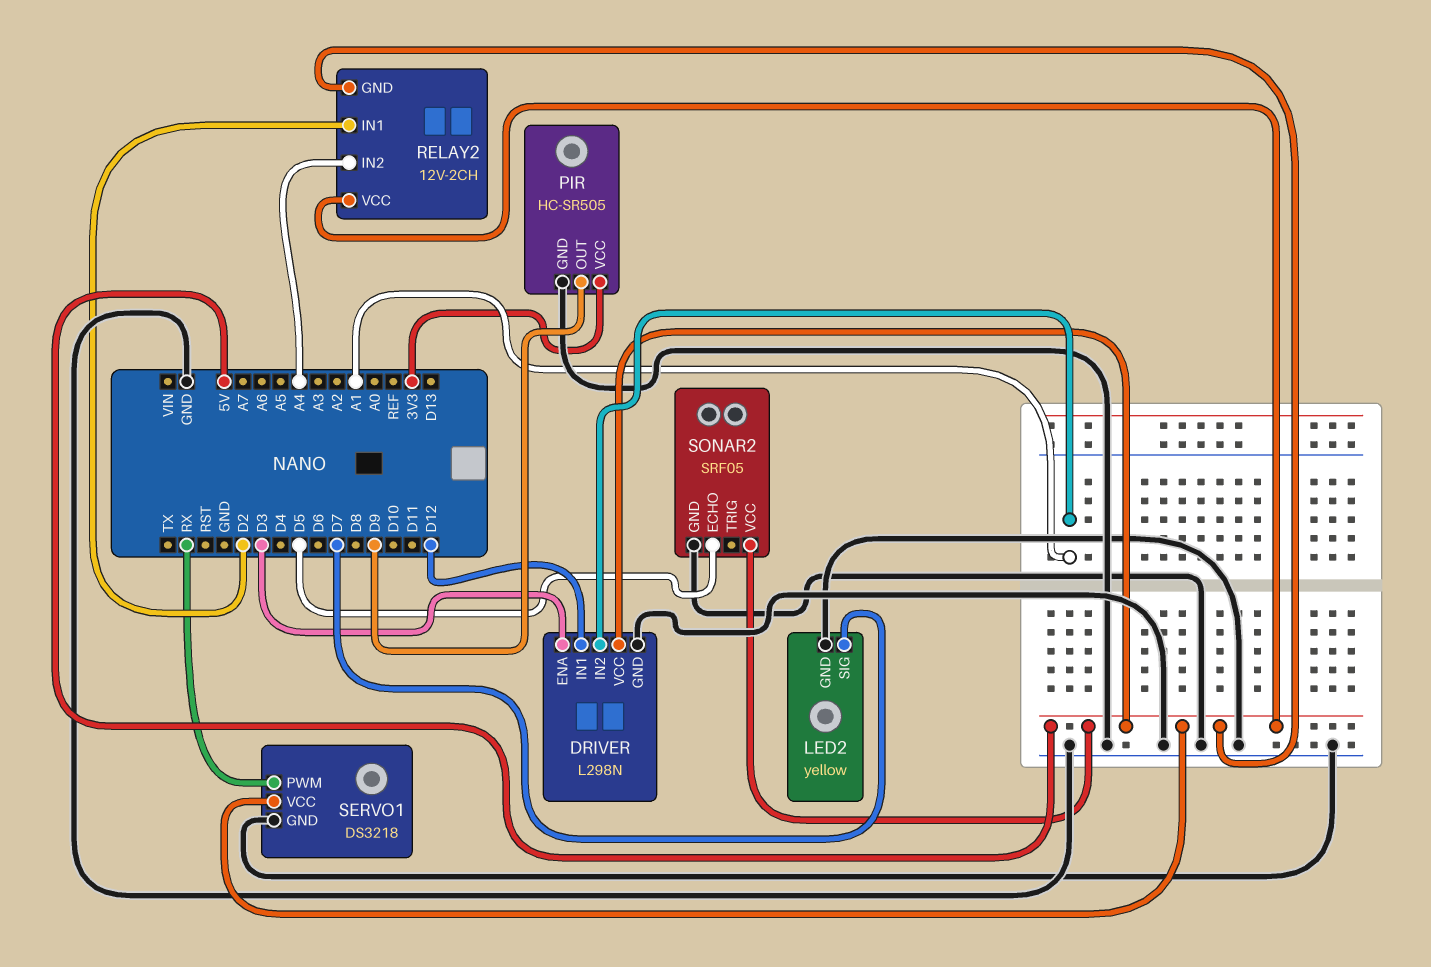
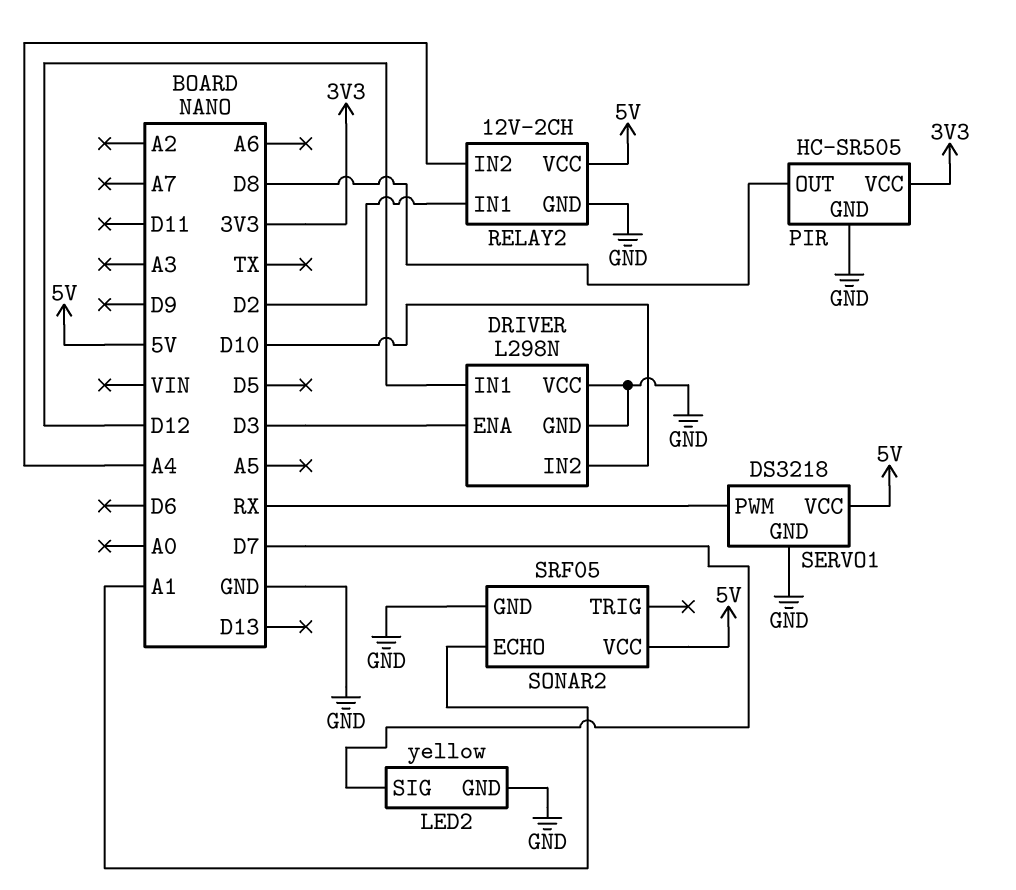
DRIVER pin IN2: A1 -> D10
DRIVER pin VCC: 5V -> GND
PIR pin OUT: D9 -> D8
RELAY2 pin GND: 5V -> GND
SONAR2 pin ECHO: D5 -> A1

